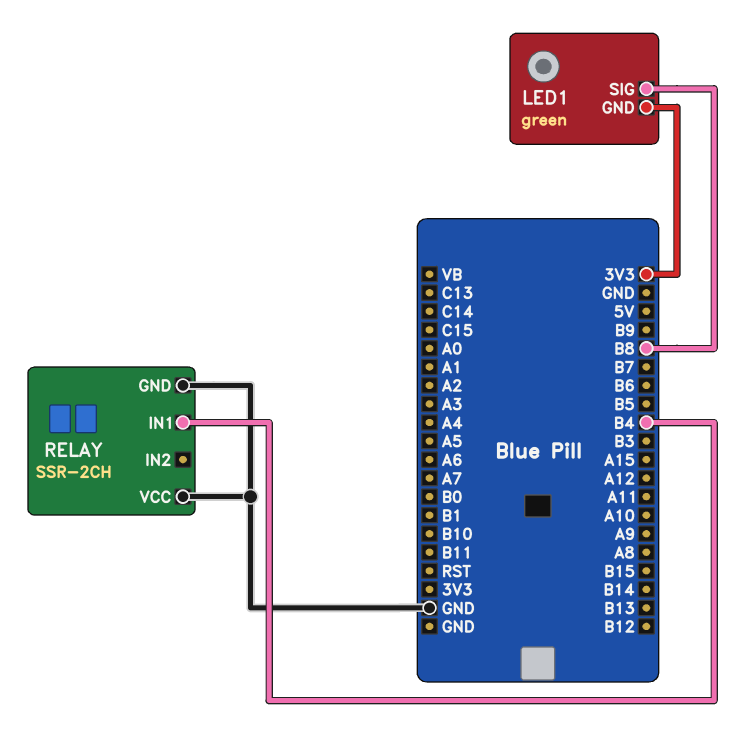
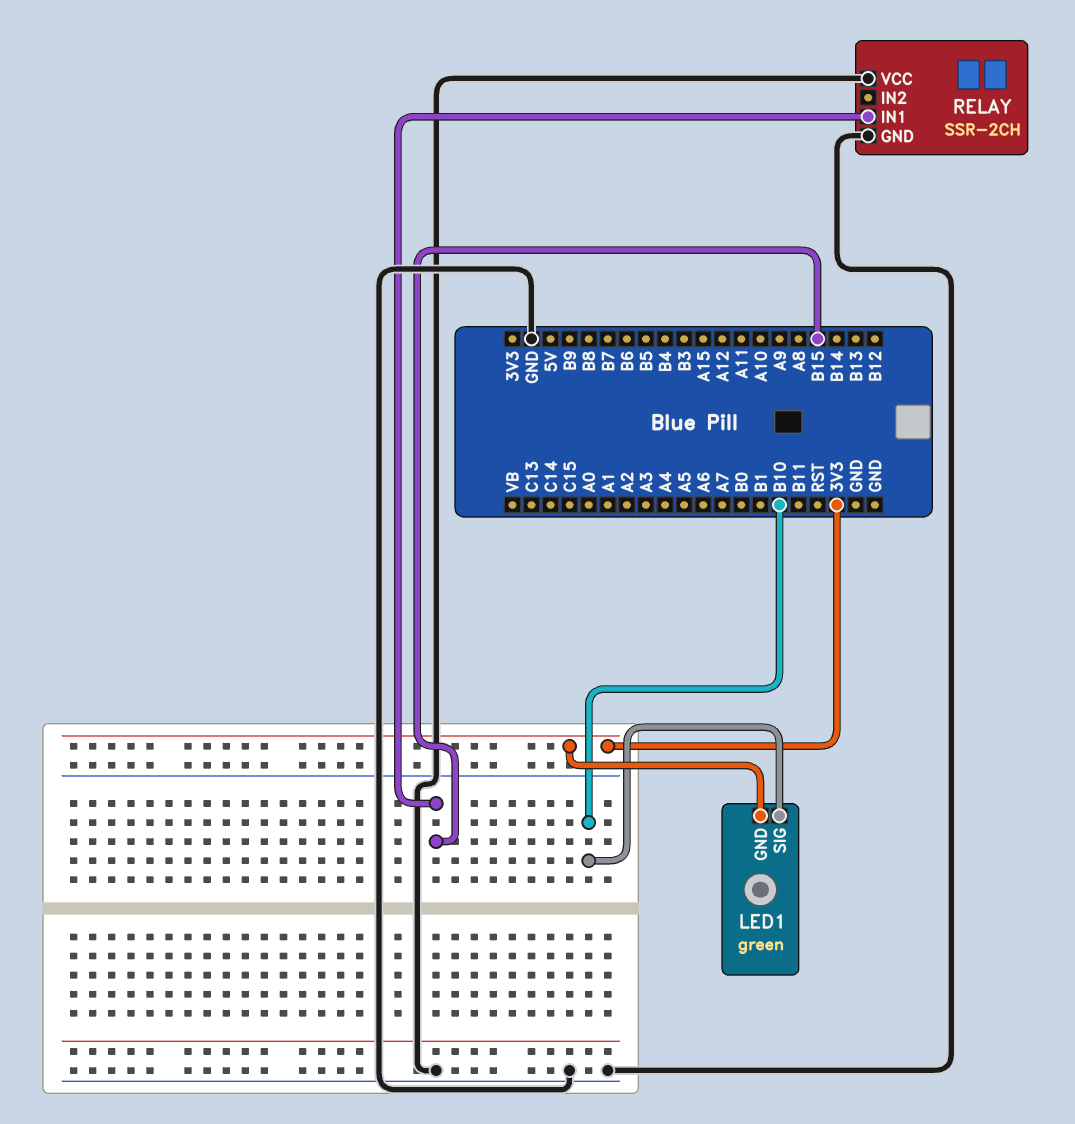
LED1 pin SIG: B8 -> B10
RELAY pin IN1: B4 -> B15

